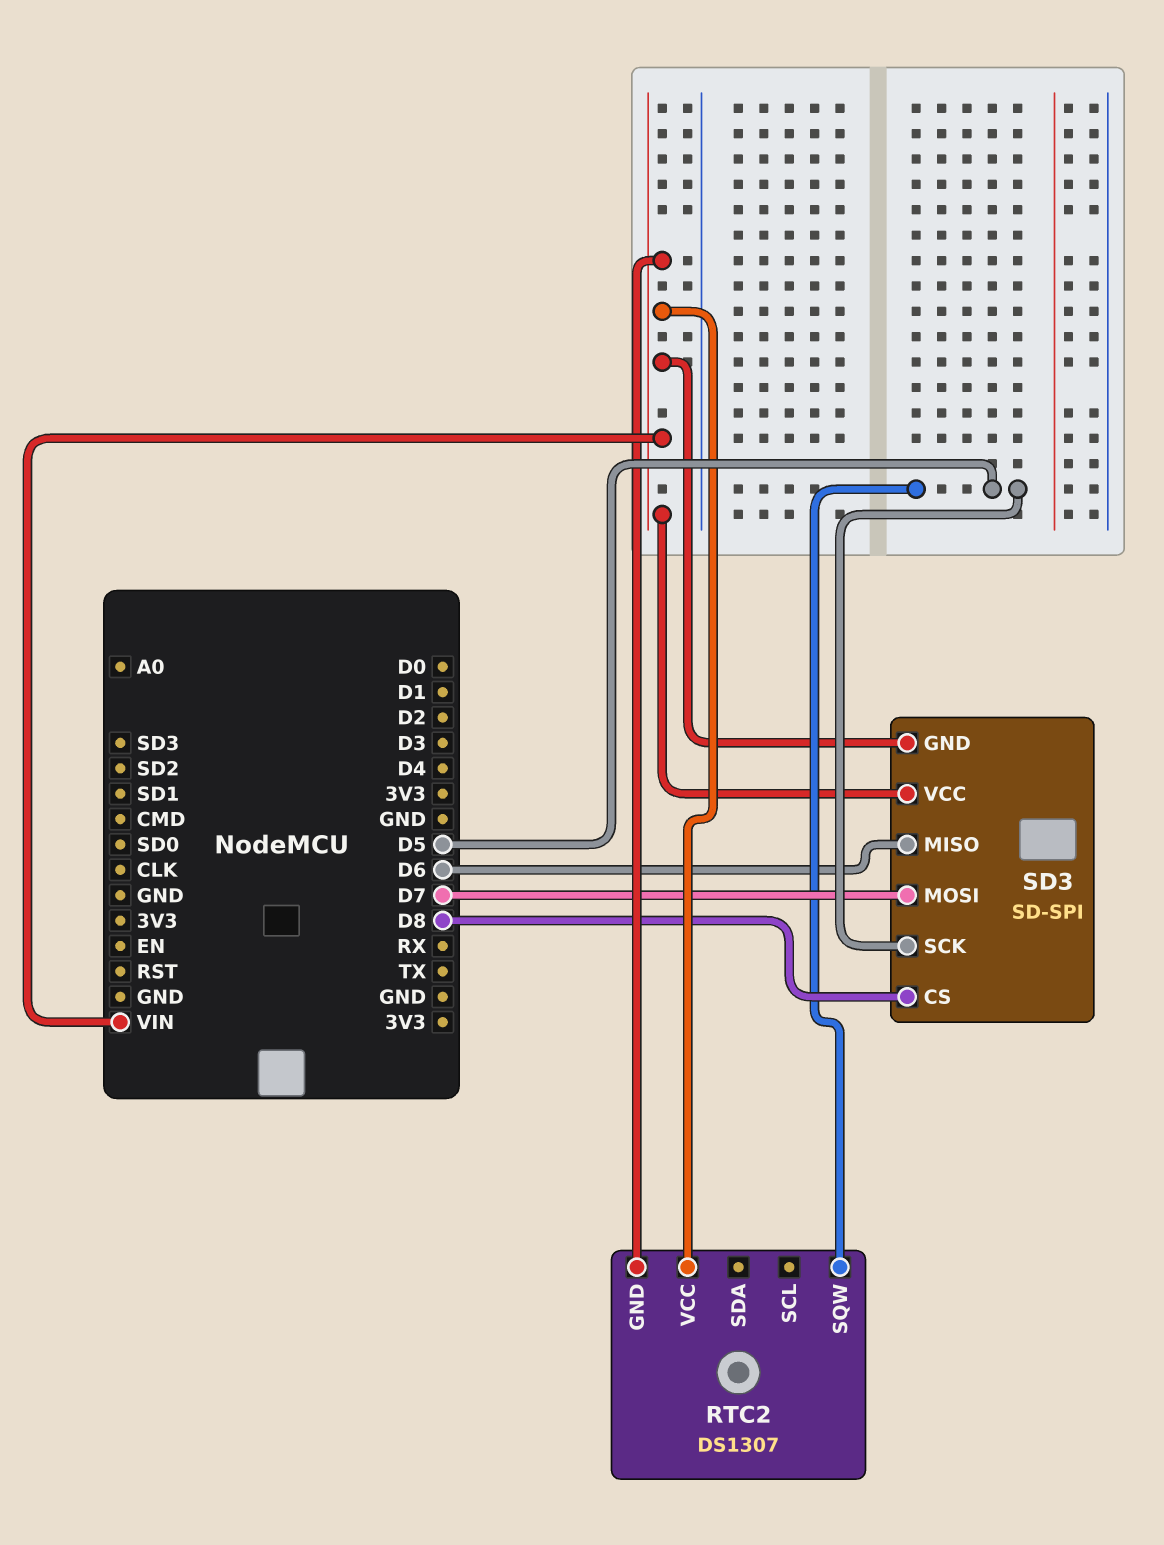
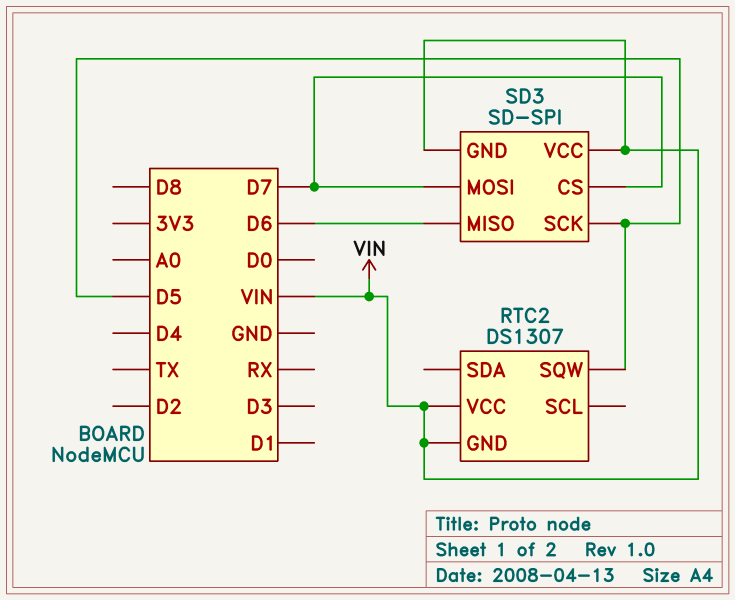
SD3 pin CS: D8 -> D7

